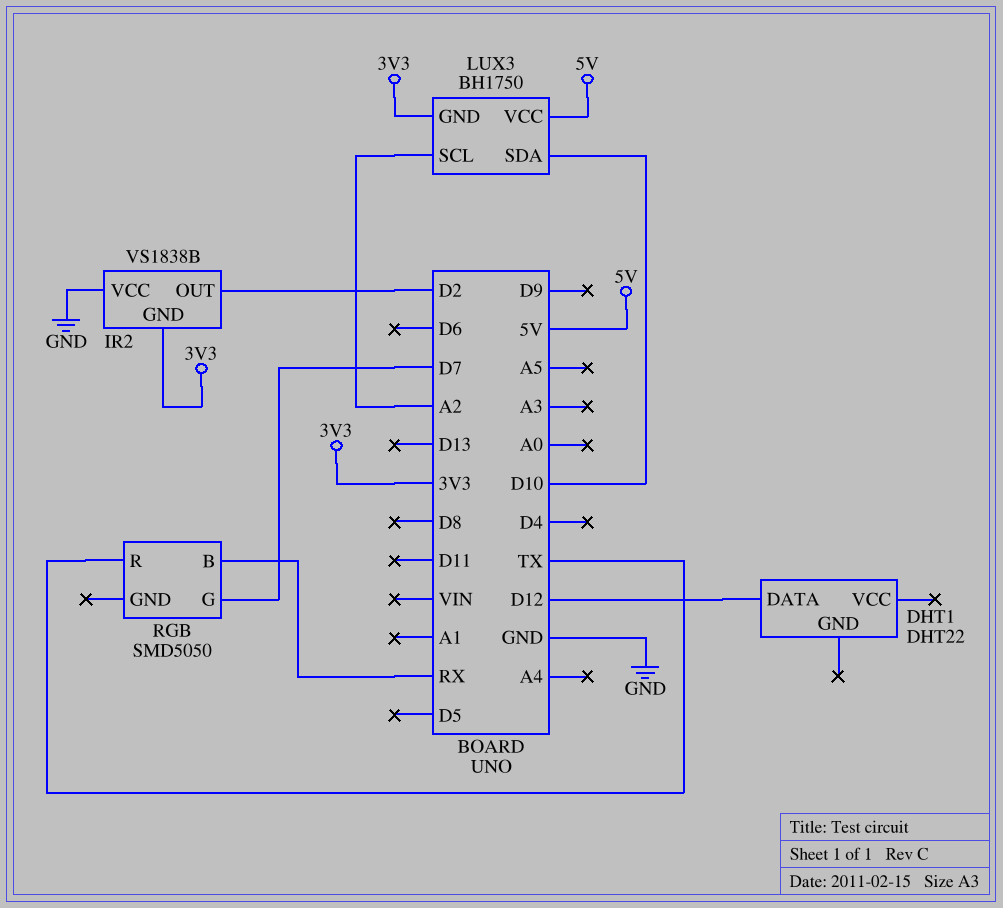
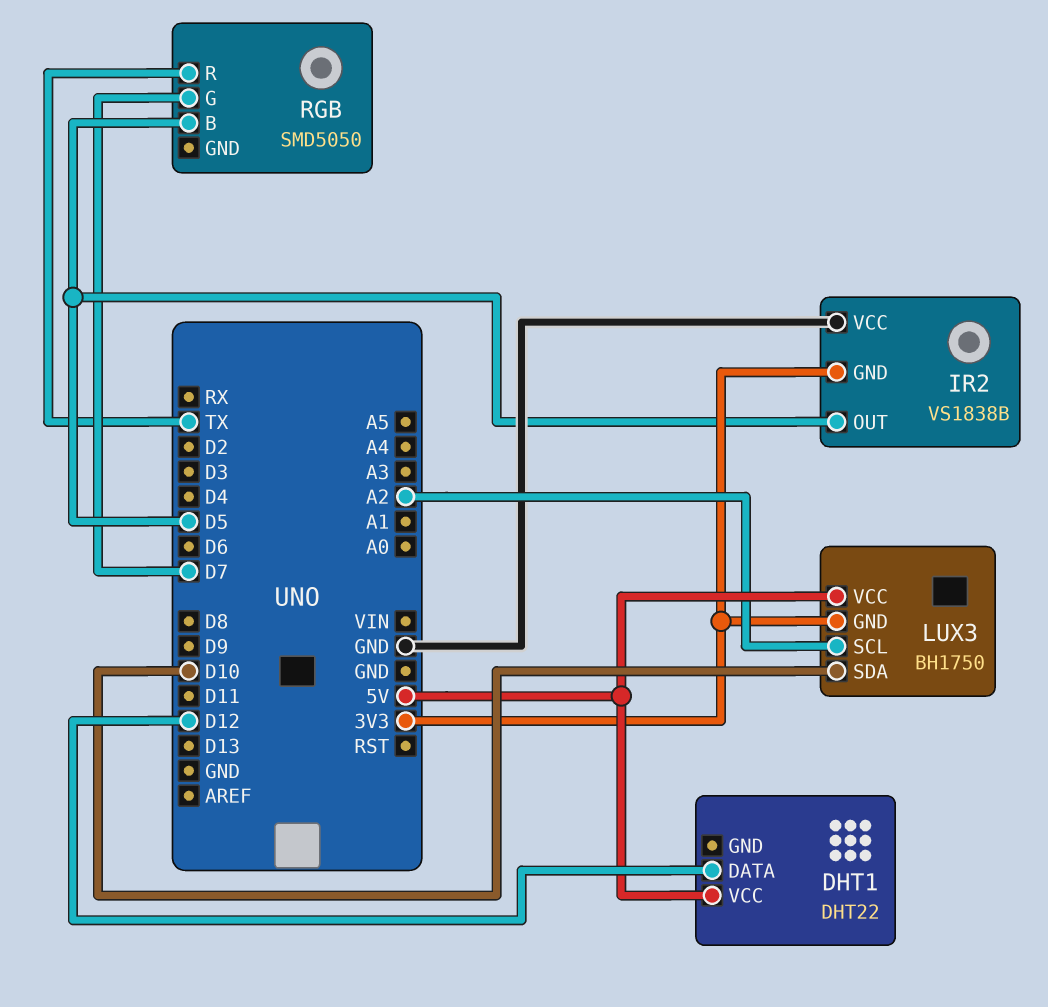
DHT1 pin VCC: none -> 5V
IR2 pin OUT: D2 -> D5
RGB pin B: RX -> D5

